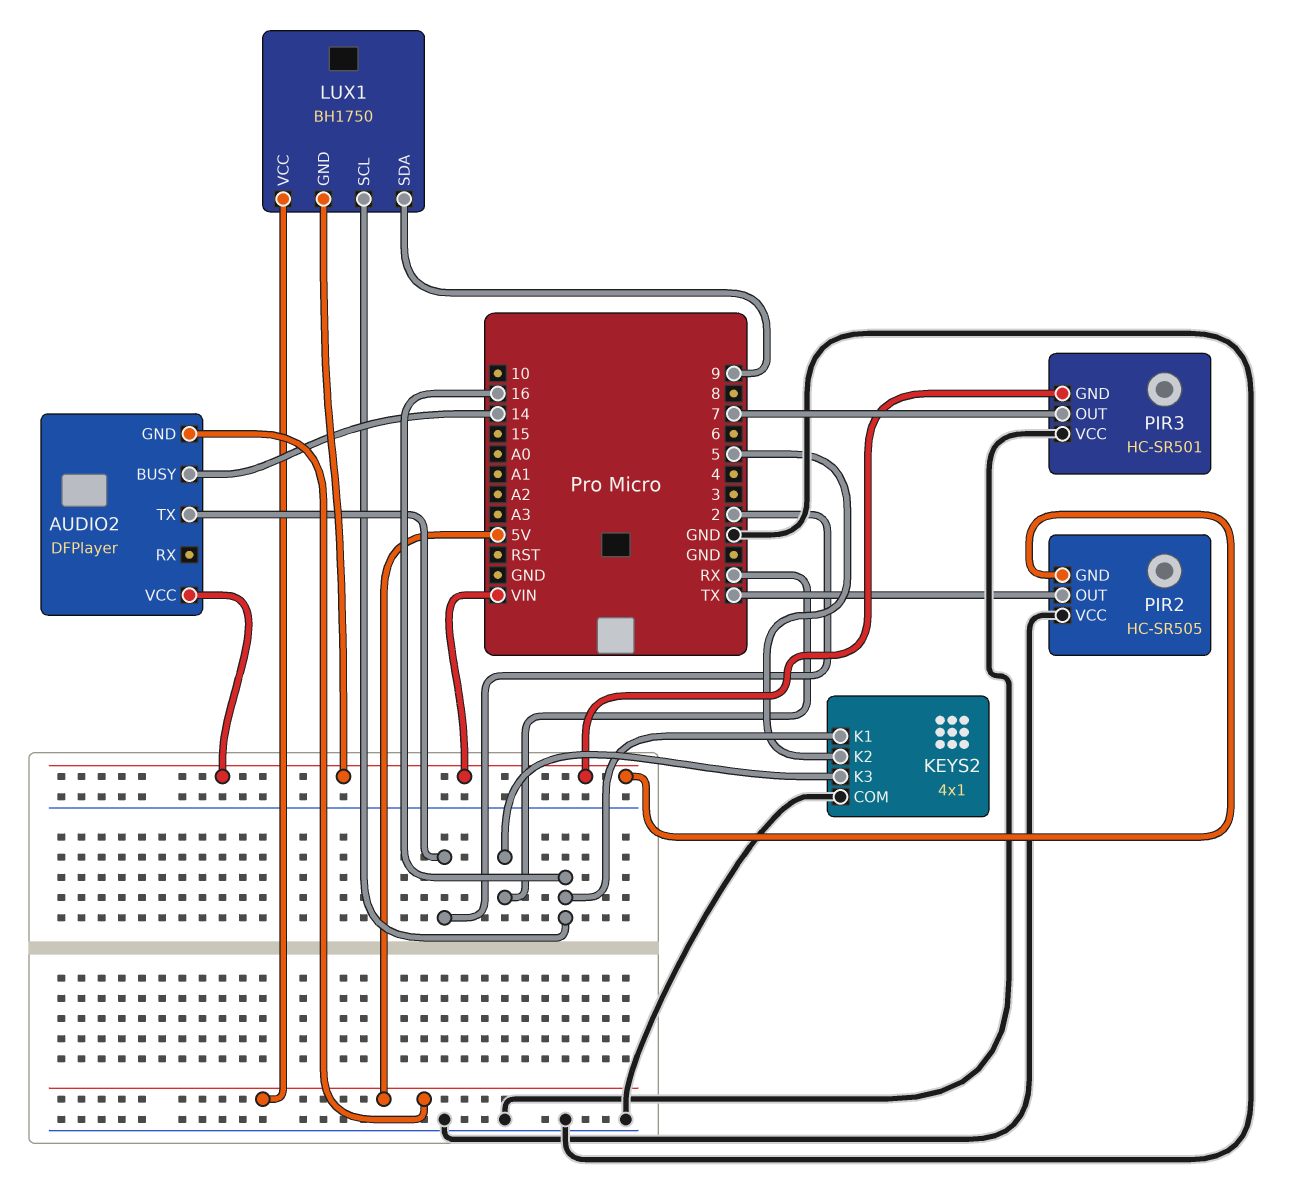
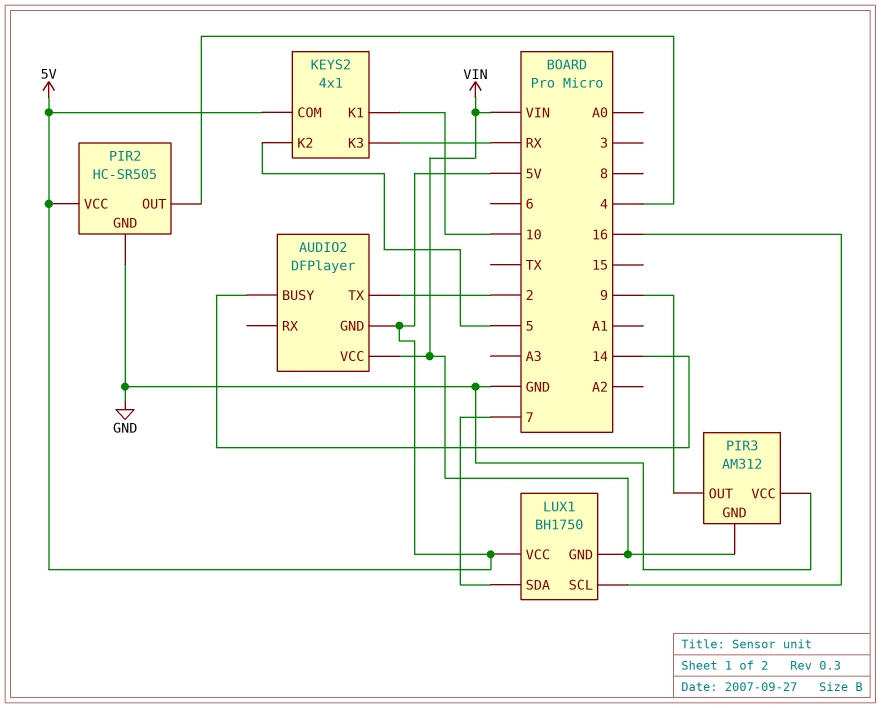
KEYS2 pin COM: GND -> 5V
KEYS2 pin K1: 16 -> 10
LUX1 pin SDA: 9 -> 7
PIR2 pin GND: VIN -> GND
PIR2 pin OUT: TX -> 4
PIR2 pin VCC: GND -> 5V
PIR3: HC-SR501 -> AM312
PIR3 pin OUT: 7 -> 9

